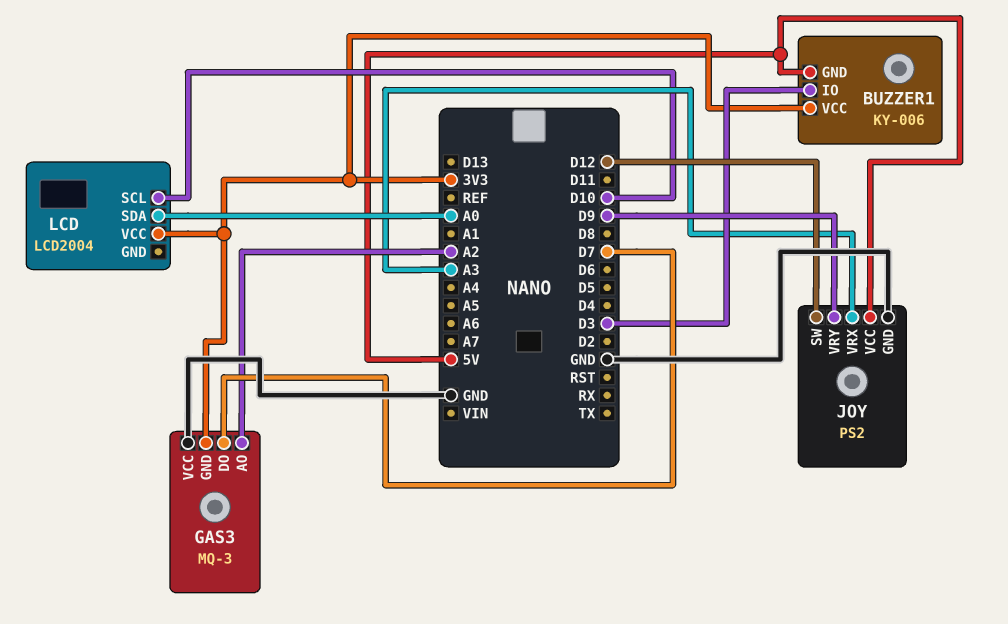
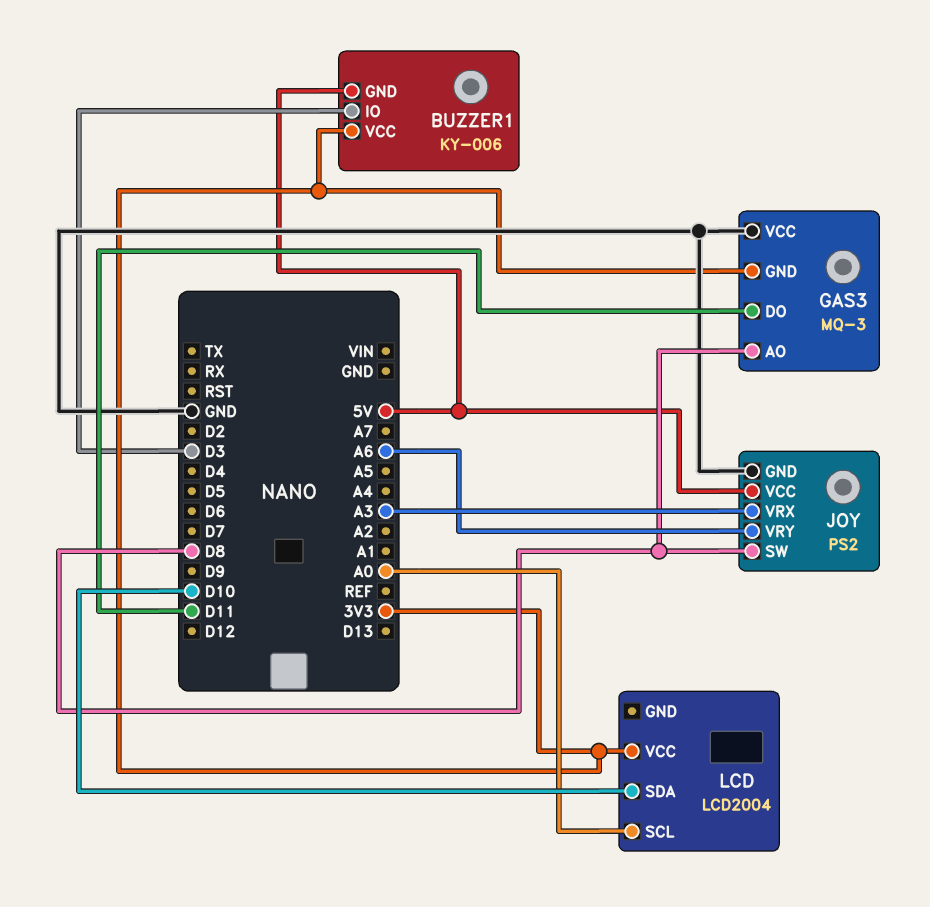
GAS3 pin AO: A2 -> D8
GAS3 pin DO: D7 -> D11
JOY pin SW: D12 -> D8
JOY pin VRY: D9 -> A6
LCD pin SCL: D10 -> A0
LCD pin SDA: A0 -> D10

